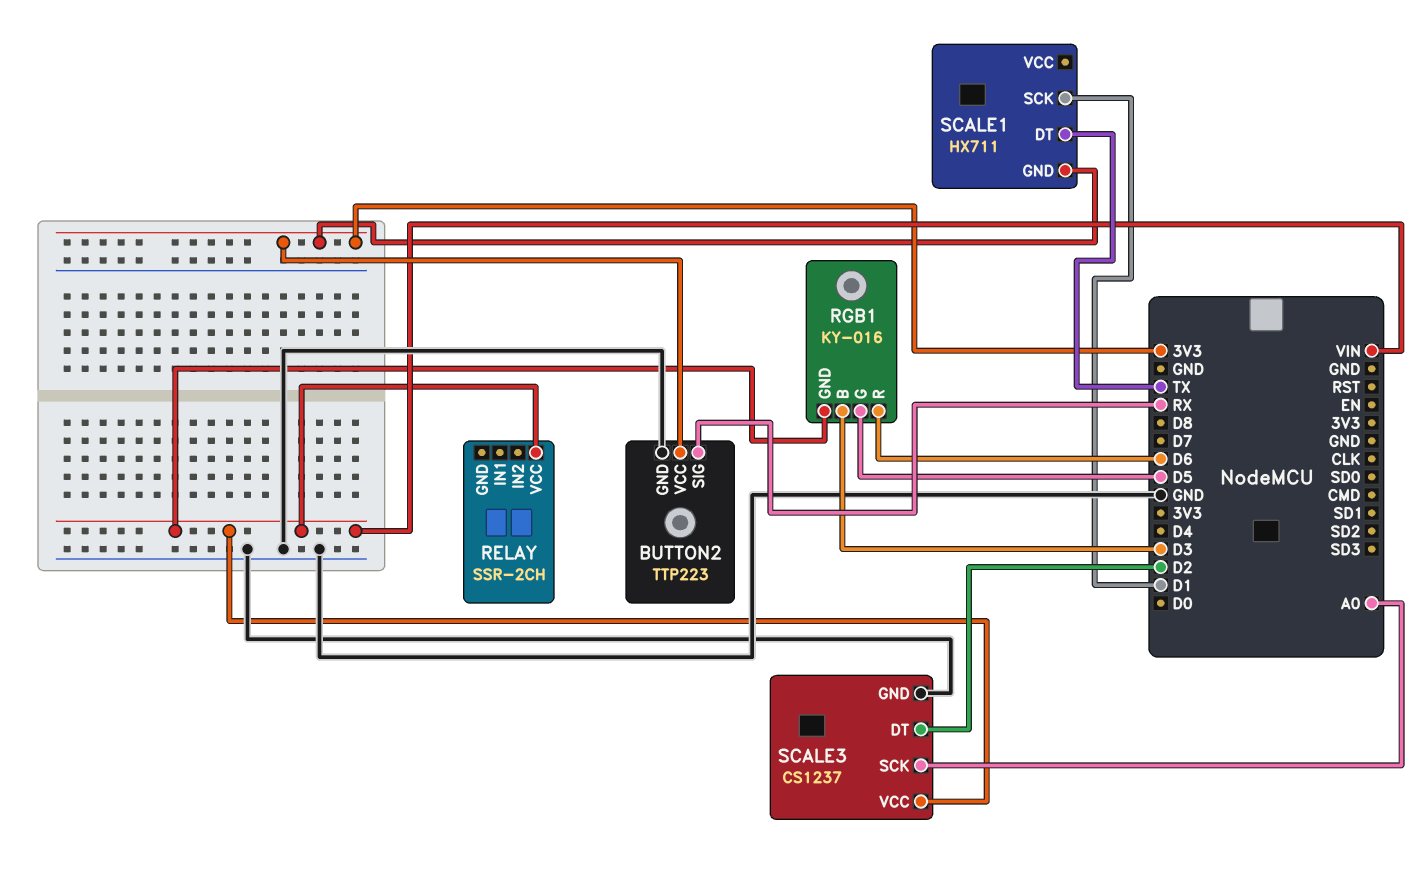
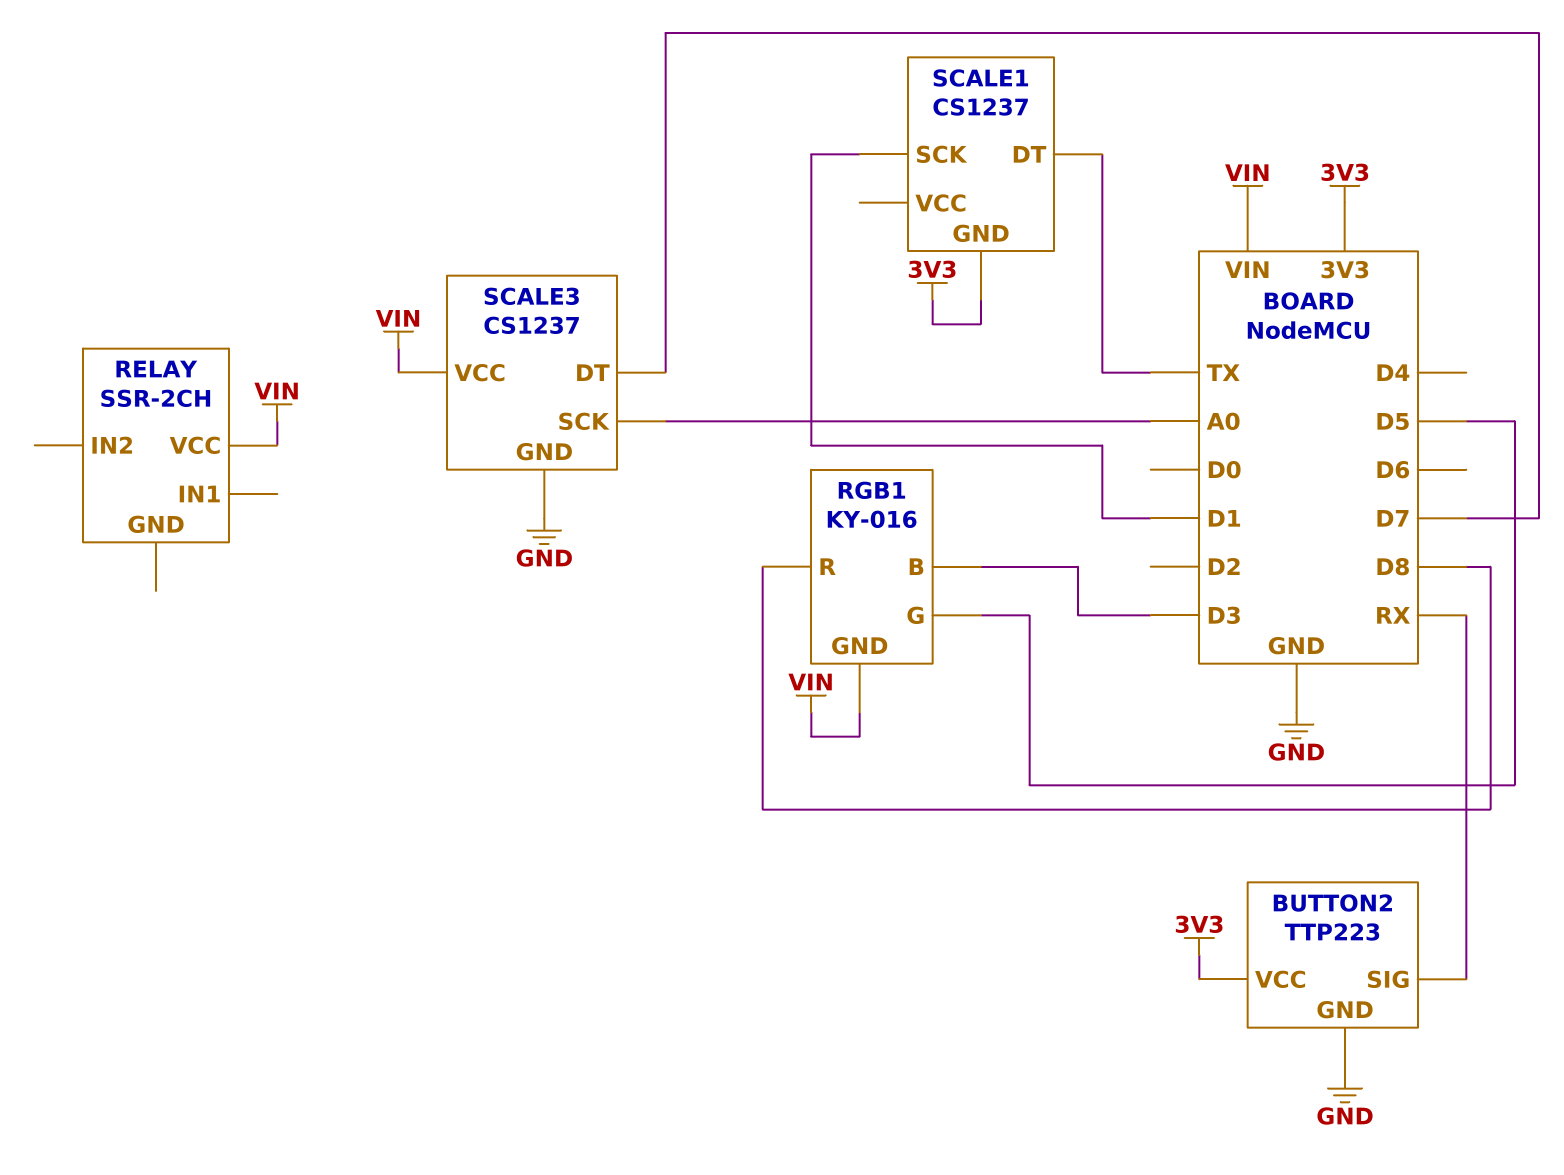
RGB1 pin R: D6 -> D8
SCALE1: HX711 -> CS1237
SCALE3 pin DT: D2 -> D7

